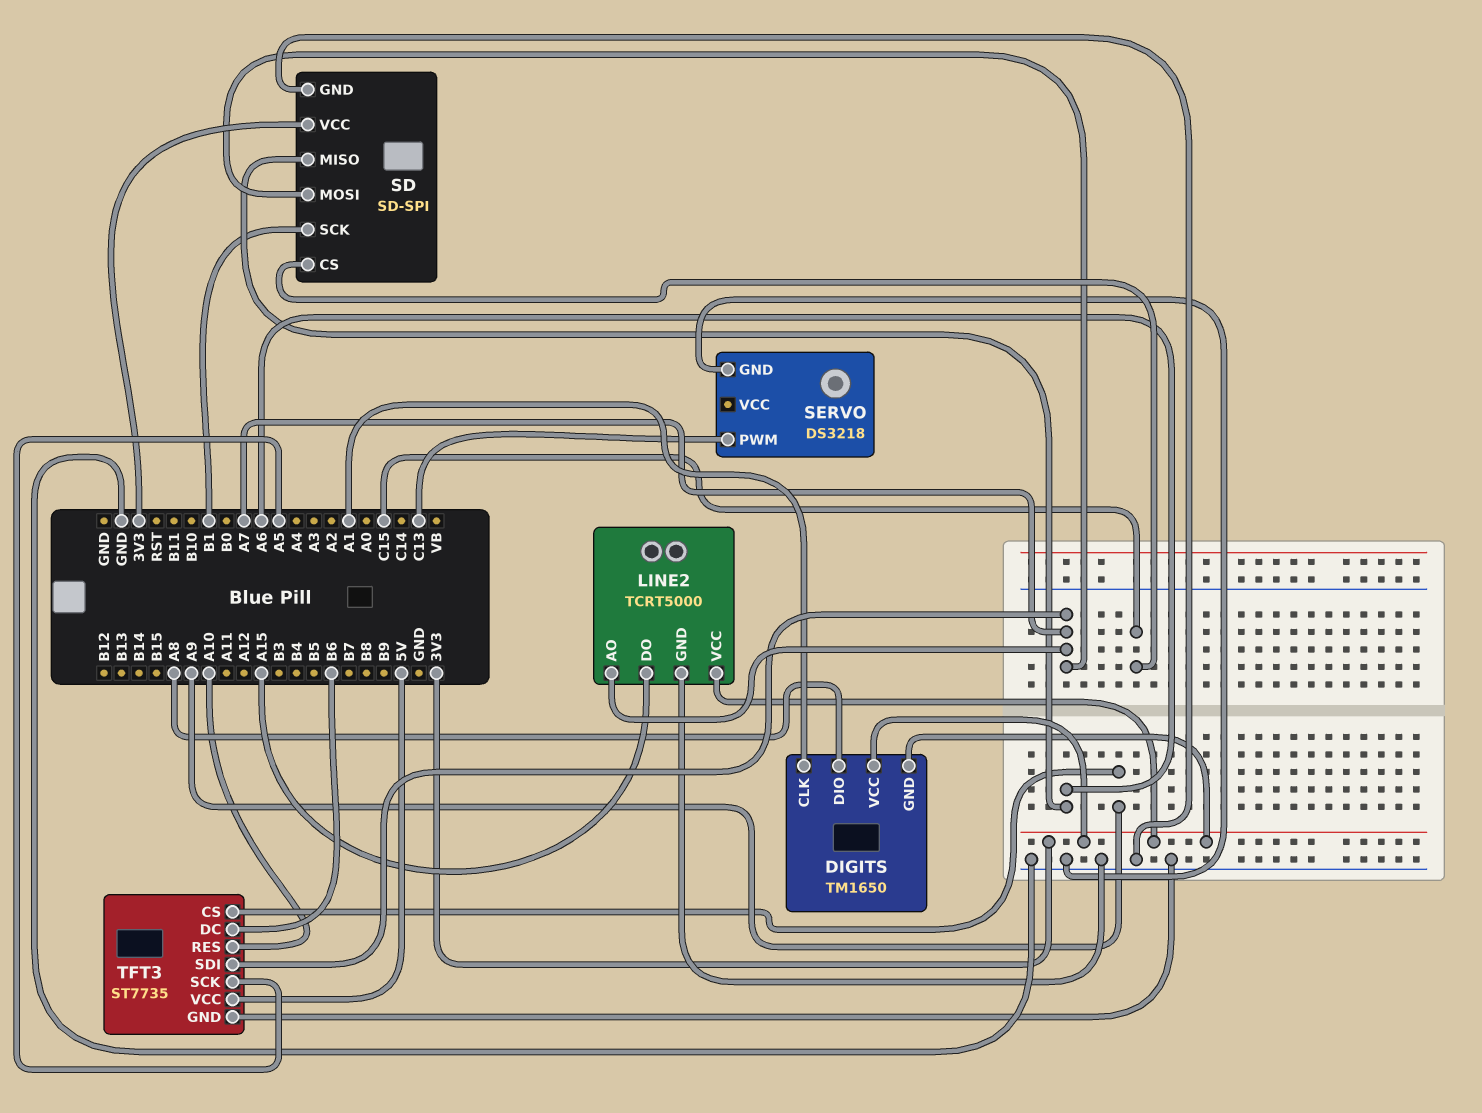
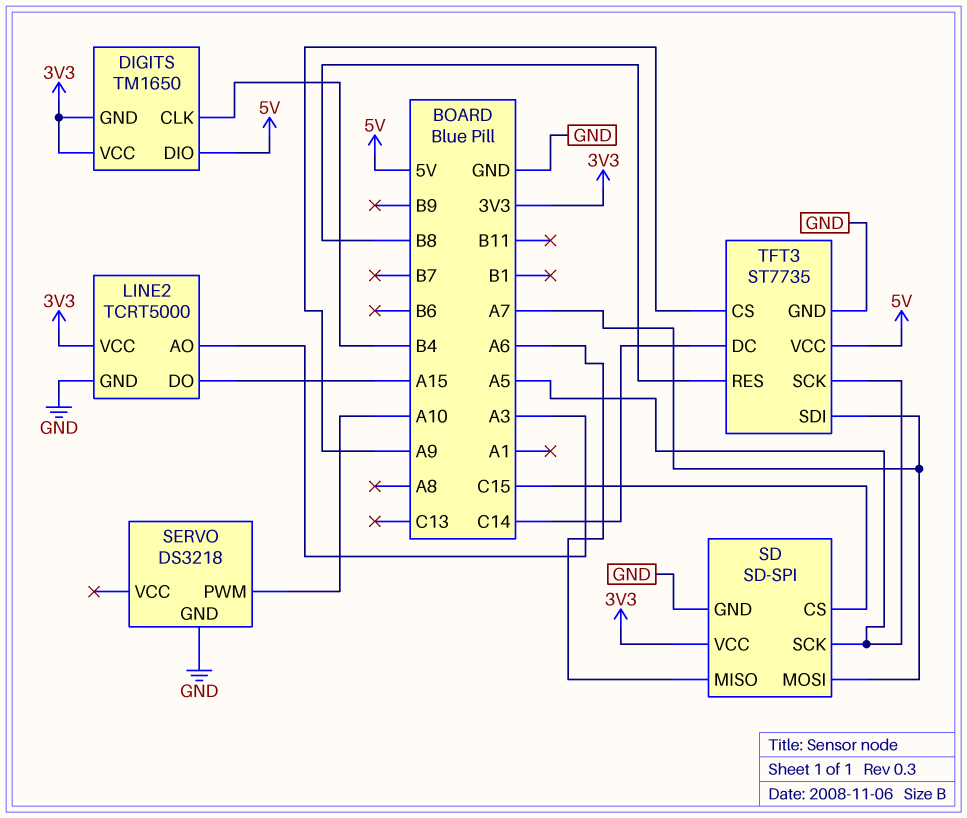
DIGITS pin CLK: A1 -> B4
DIGITS pin DIO: A8 -> 5V
LINE2 pin AO: A7 -> A3
SD pin SCK: B1 -> A5
SERVO pin PWM: C13 -> A10
TFT3 pin DC: B6 -> C14
TFT3 pin RES: A10 -> B8

